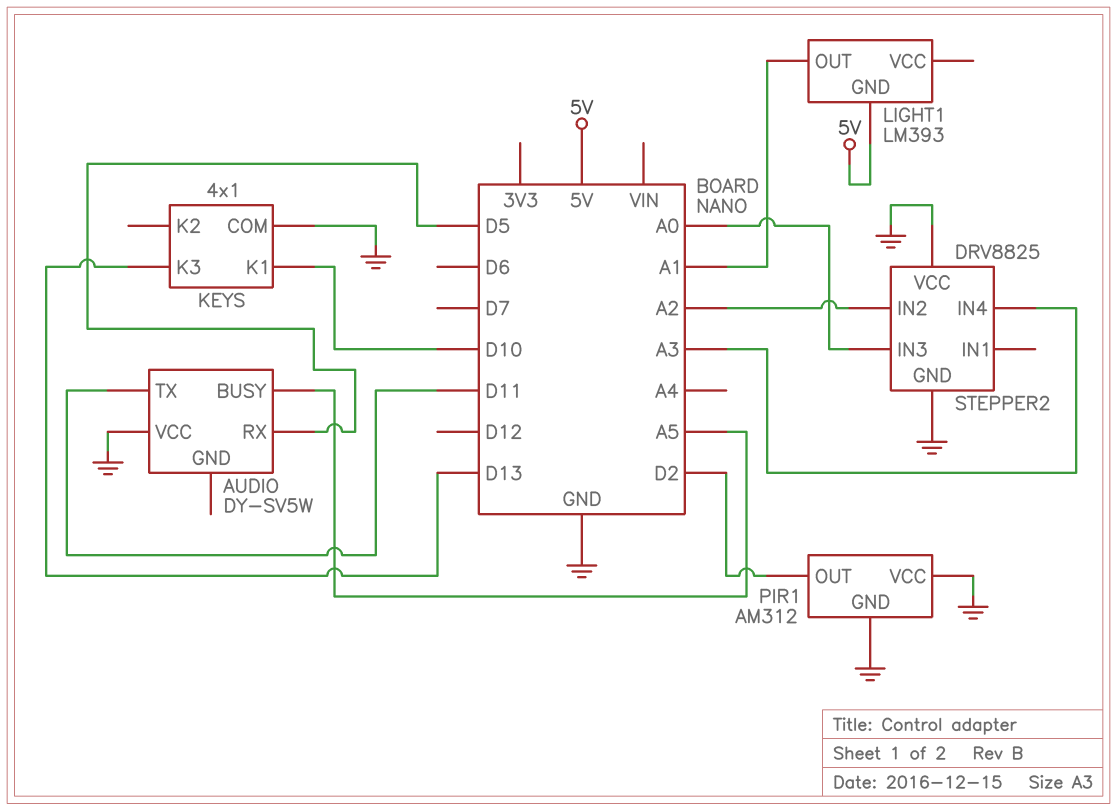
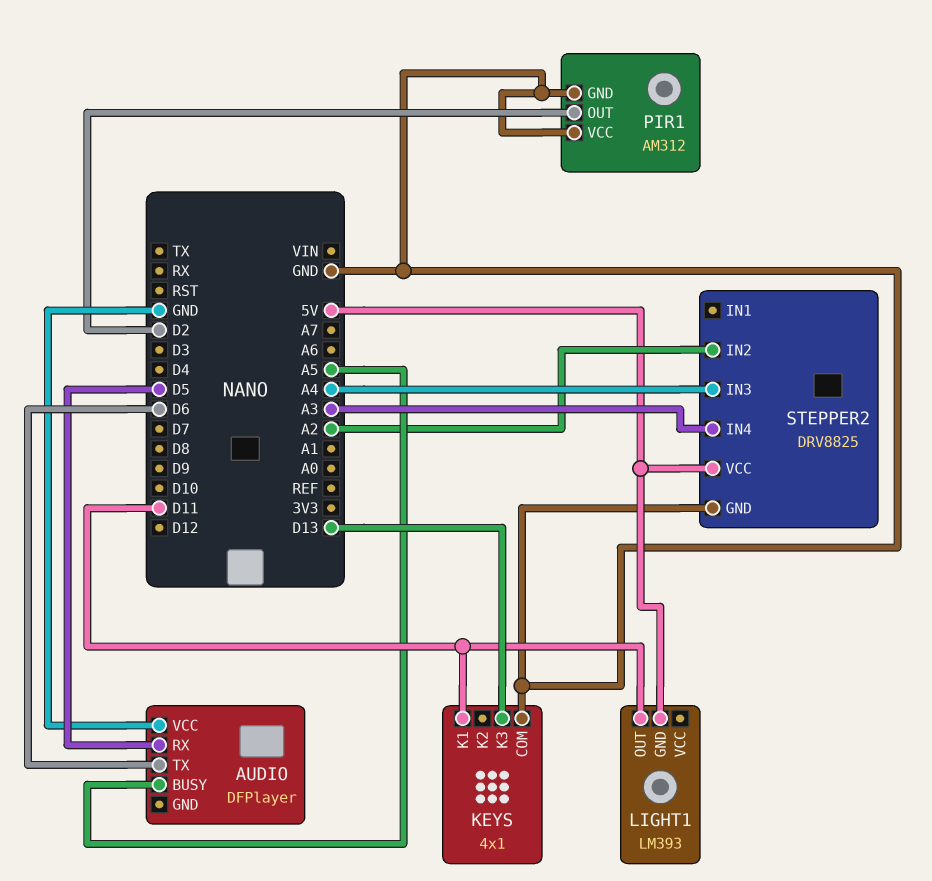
AUDIO: DY-SV5W -> DFPlayer
AUDIO pin TX: D11 -> D6
KEYS pin K1: D10 -> D11
LIGHT1 pin OUT: A1 -> D11
STEPPER2 pin IN3: A0 -> A4
STEPPER2 pin VCC: GND -> 5V

